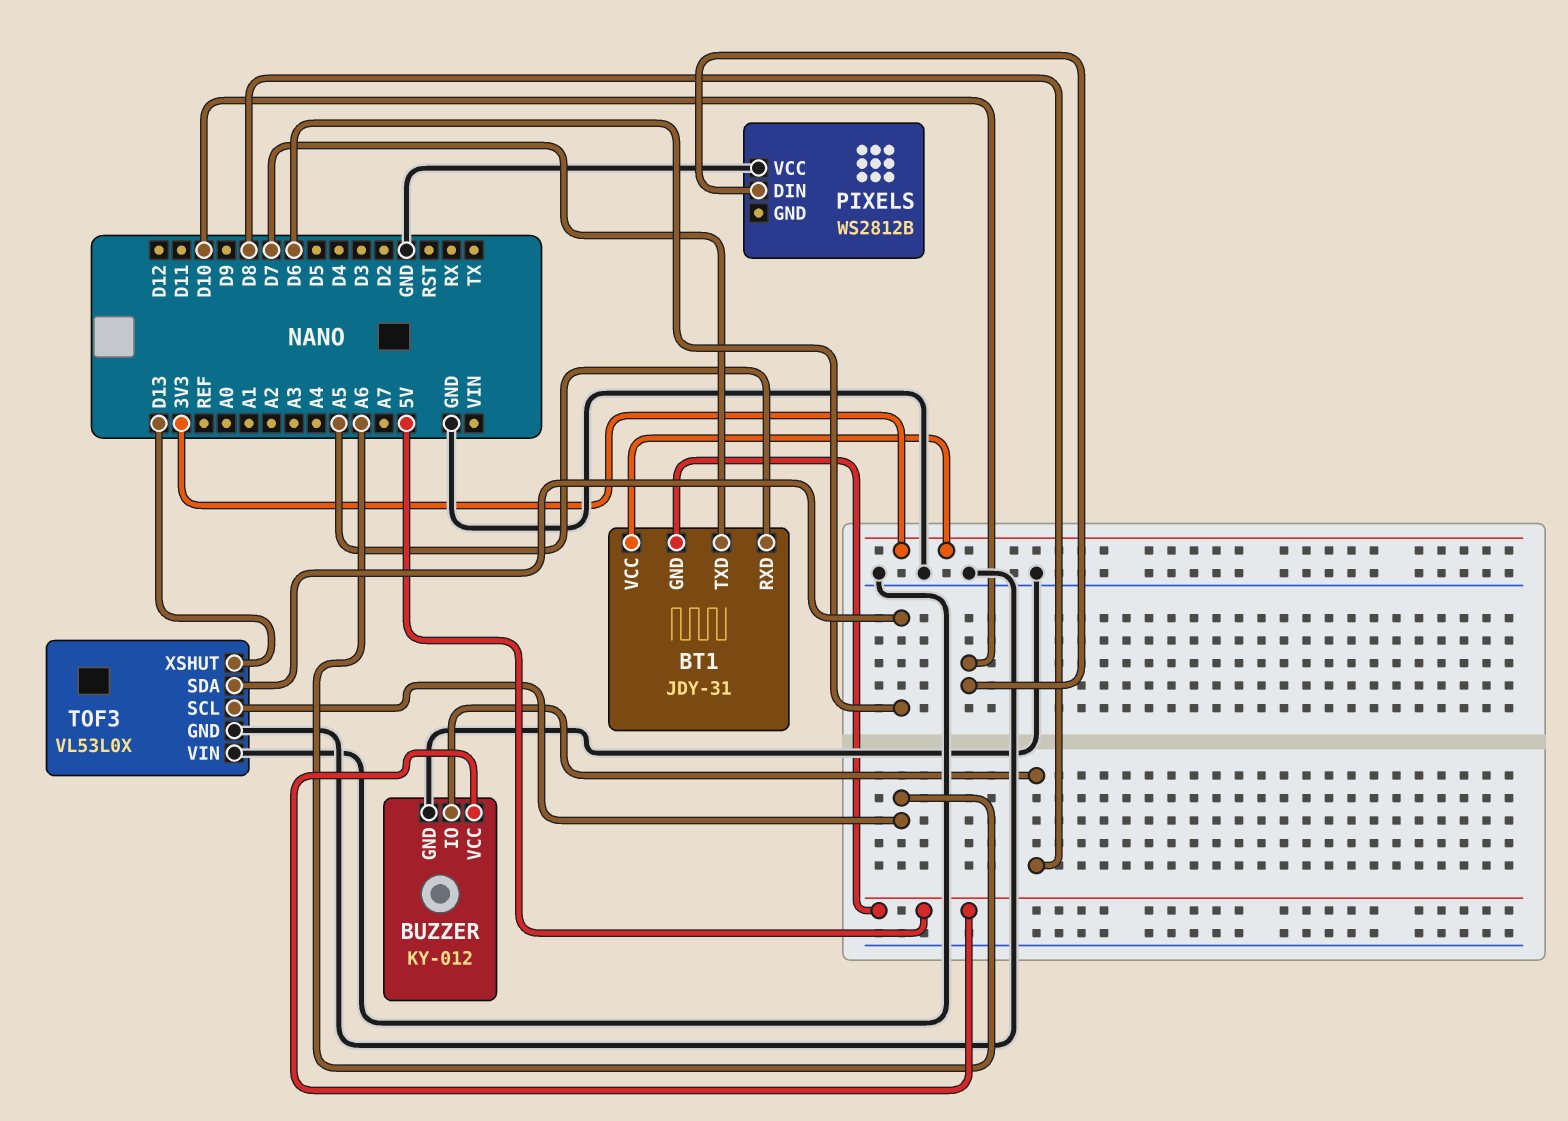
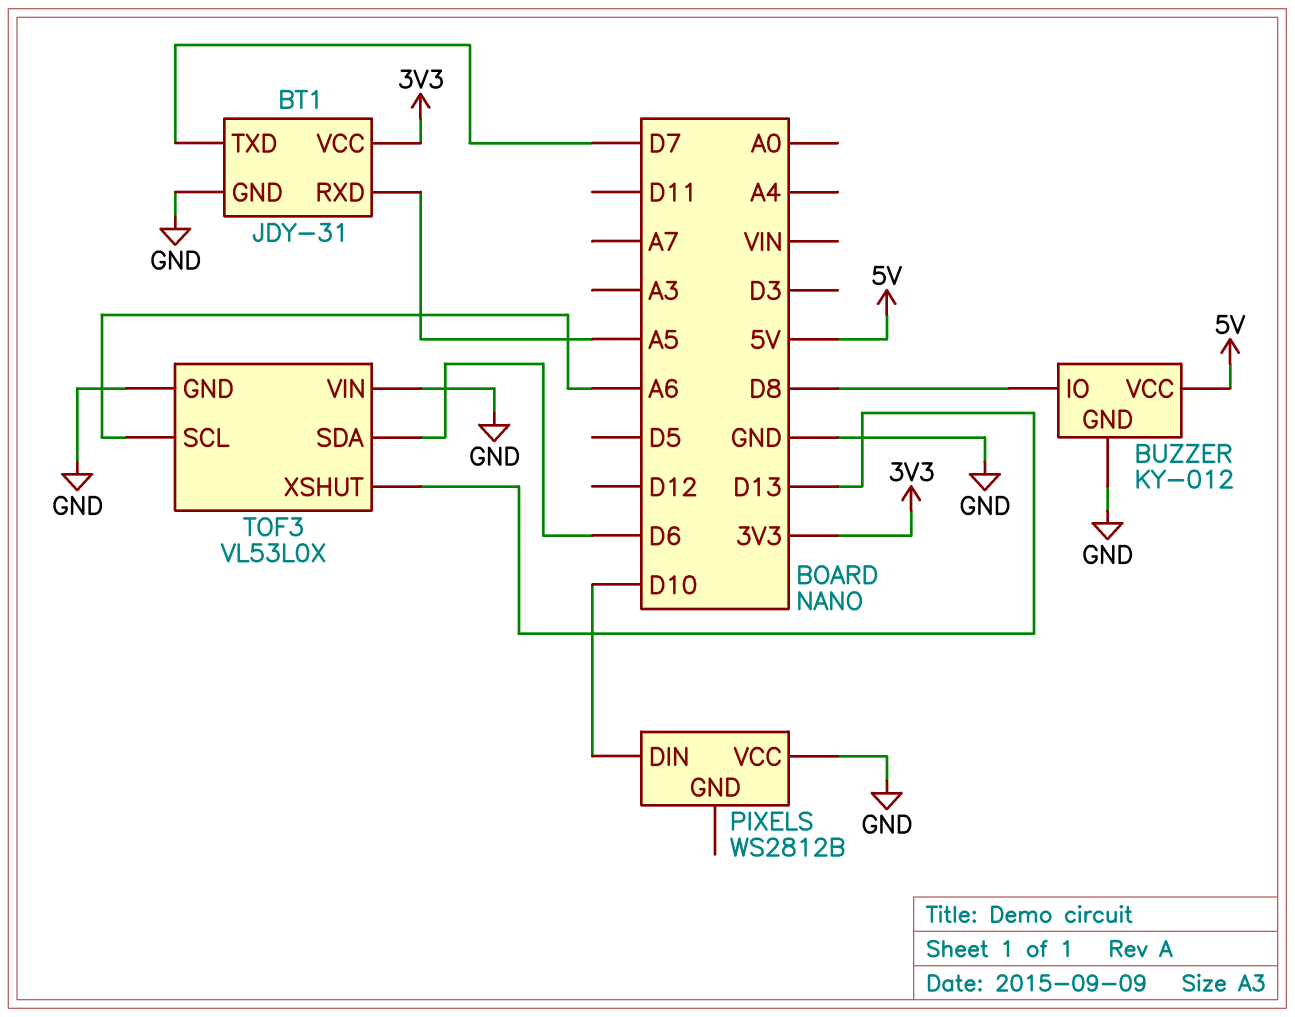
BT1 pin GND: 5V -> GND

